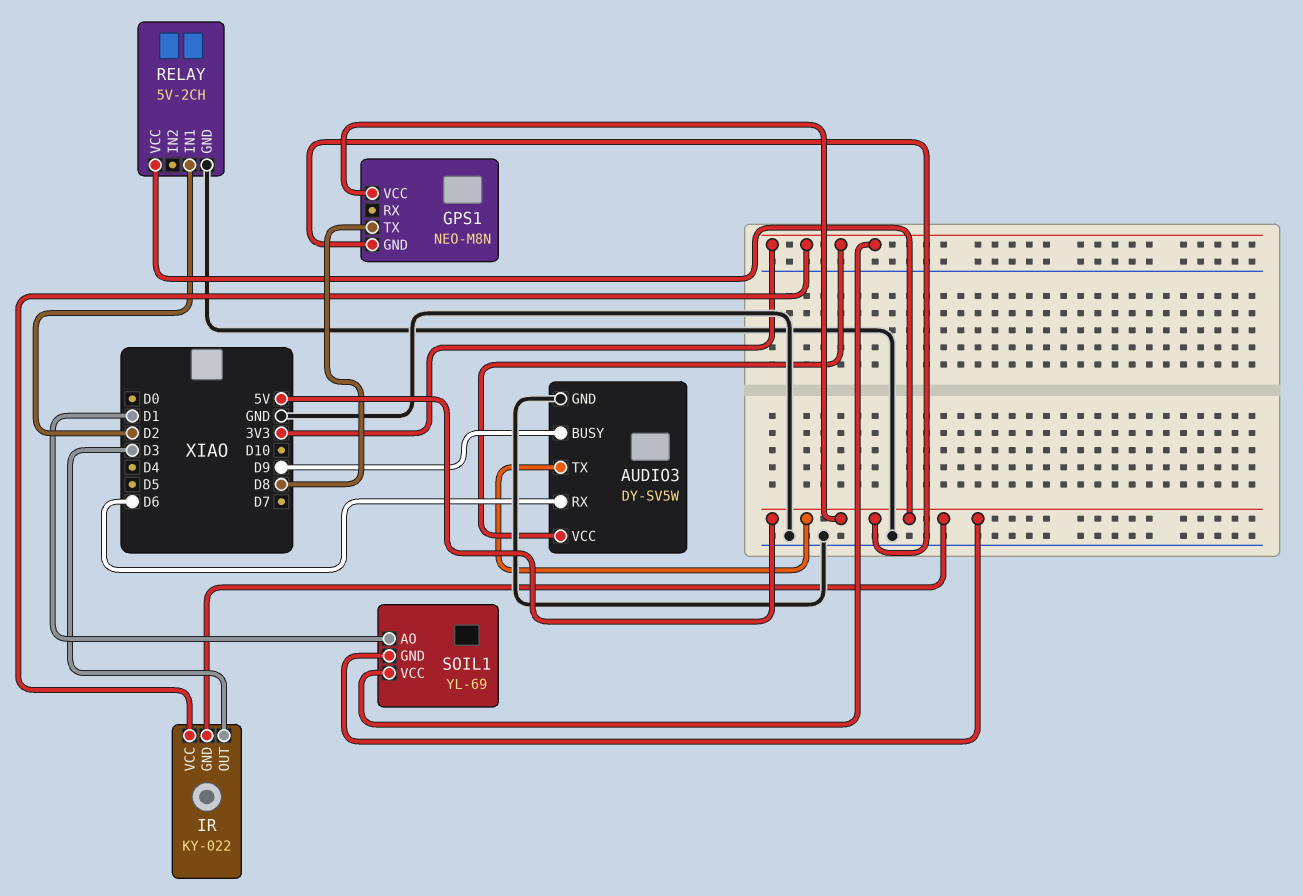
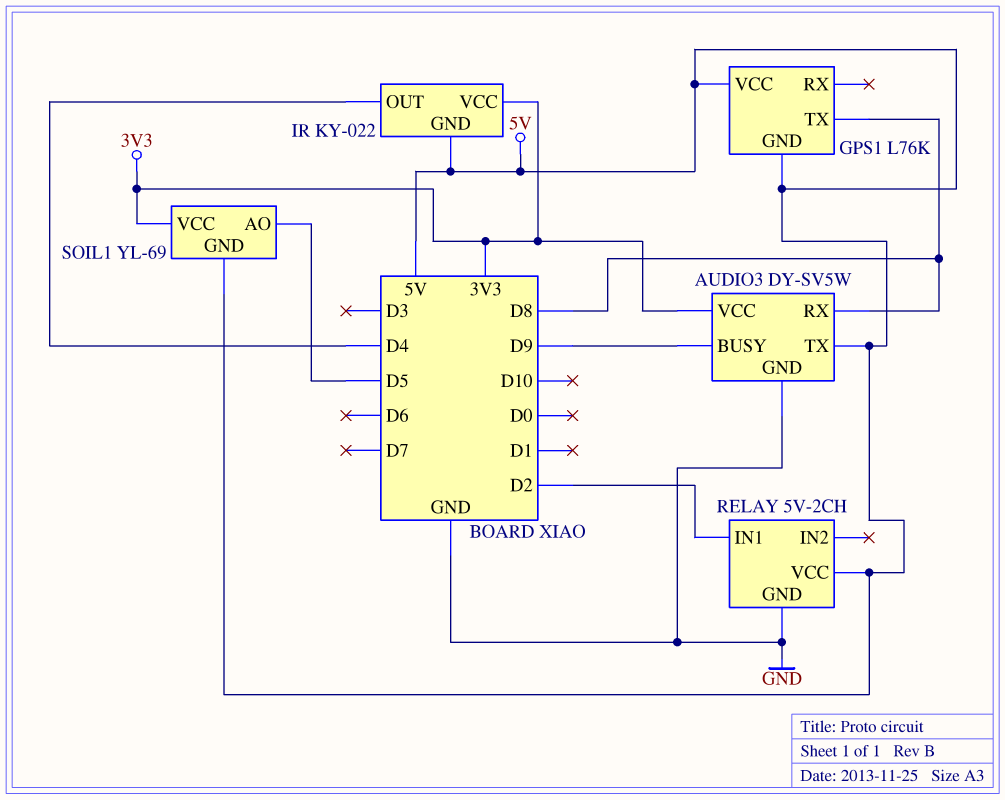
AUDIO3 pin RX: D6 -> D8
GPS1: NEO-M8N -> L76K
IR pin OUT: D3 -> D4
SOIL1 pin AO: D1 -> D5

